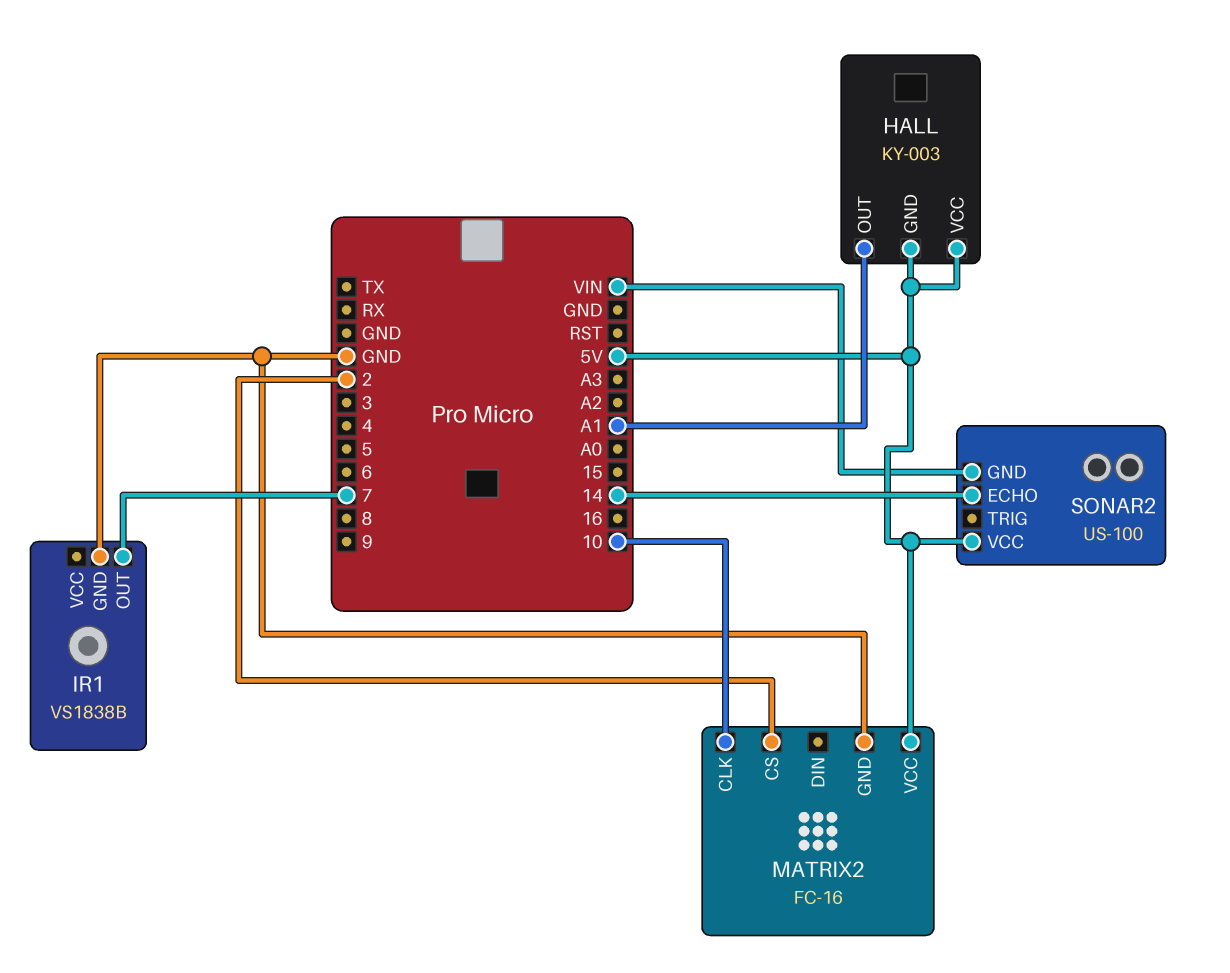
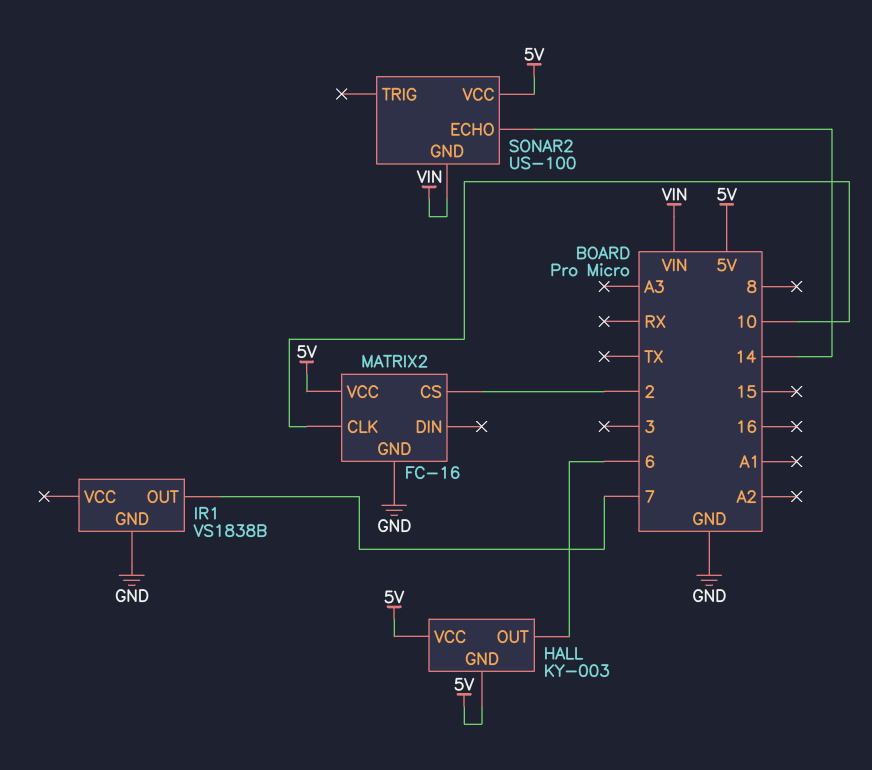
HALL pin OUT: A1 -> 6

